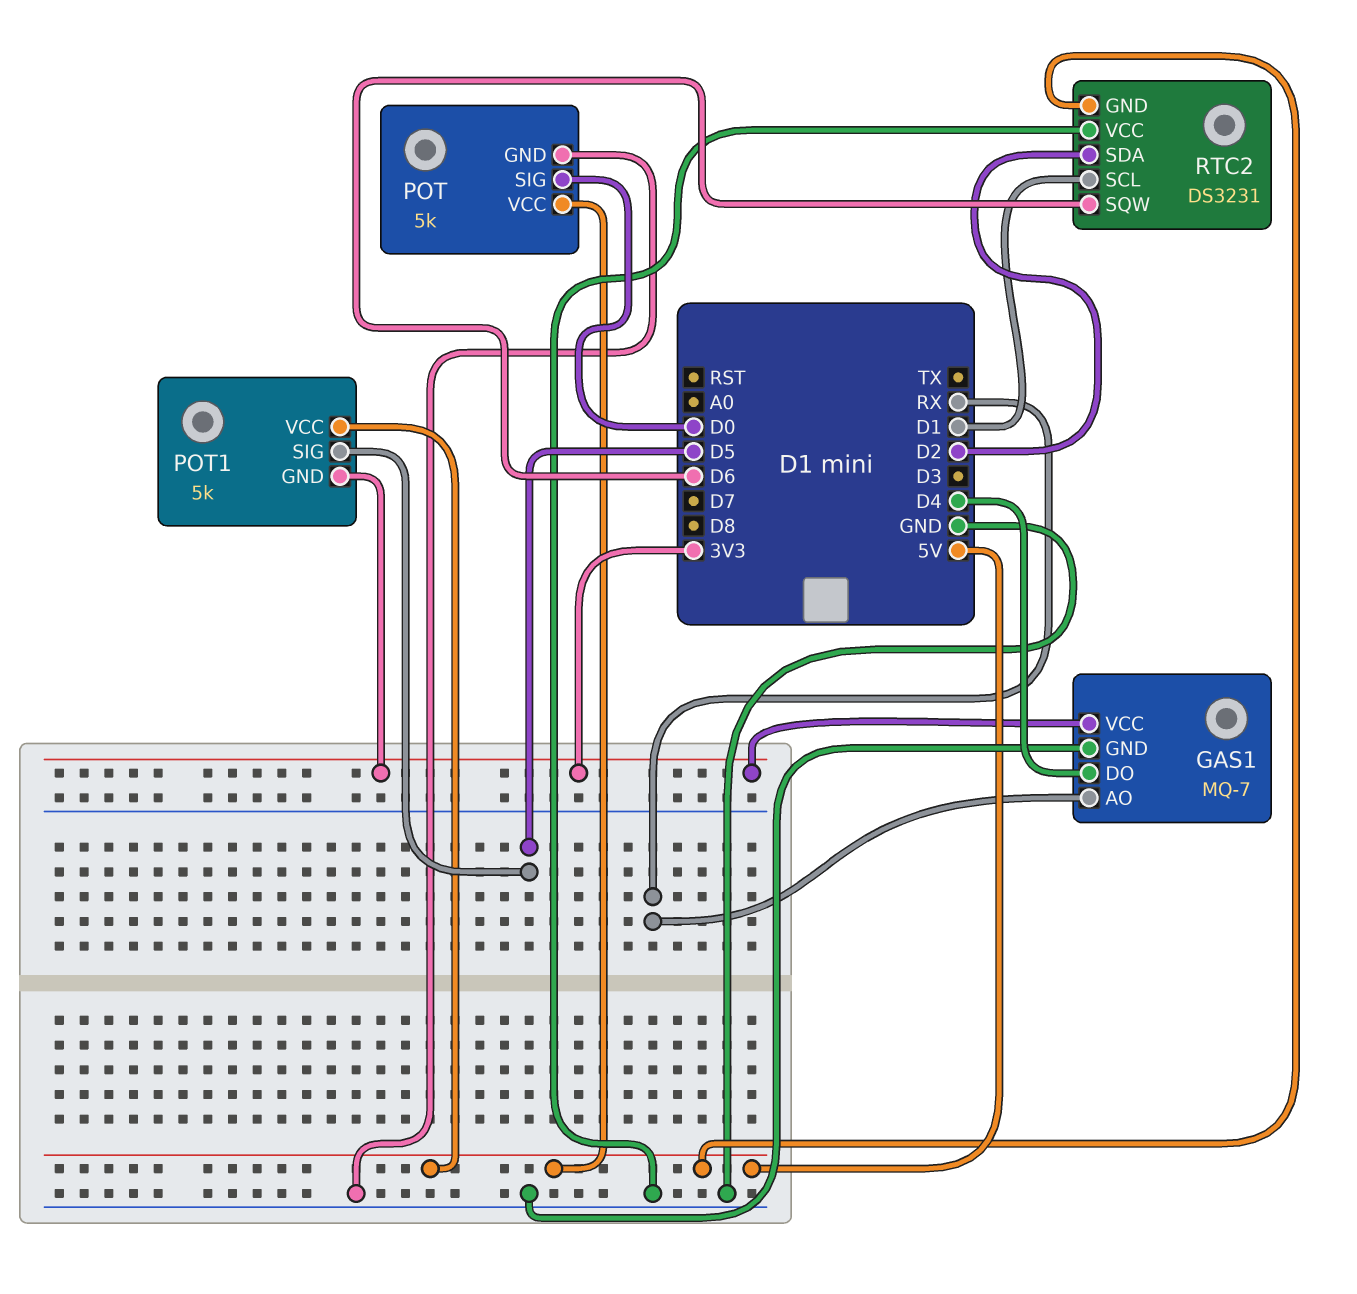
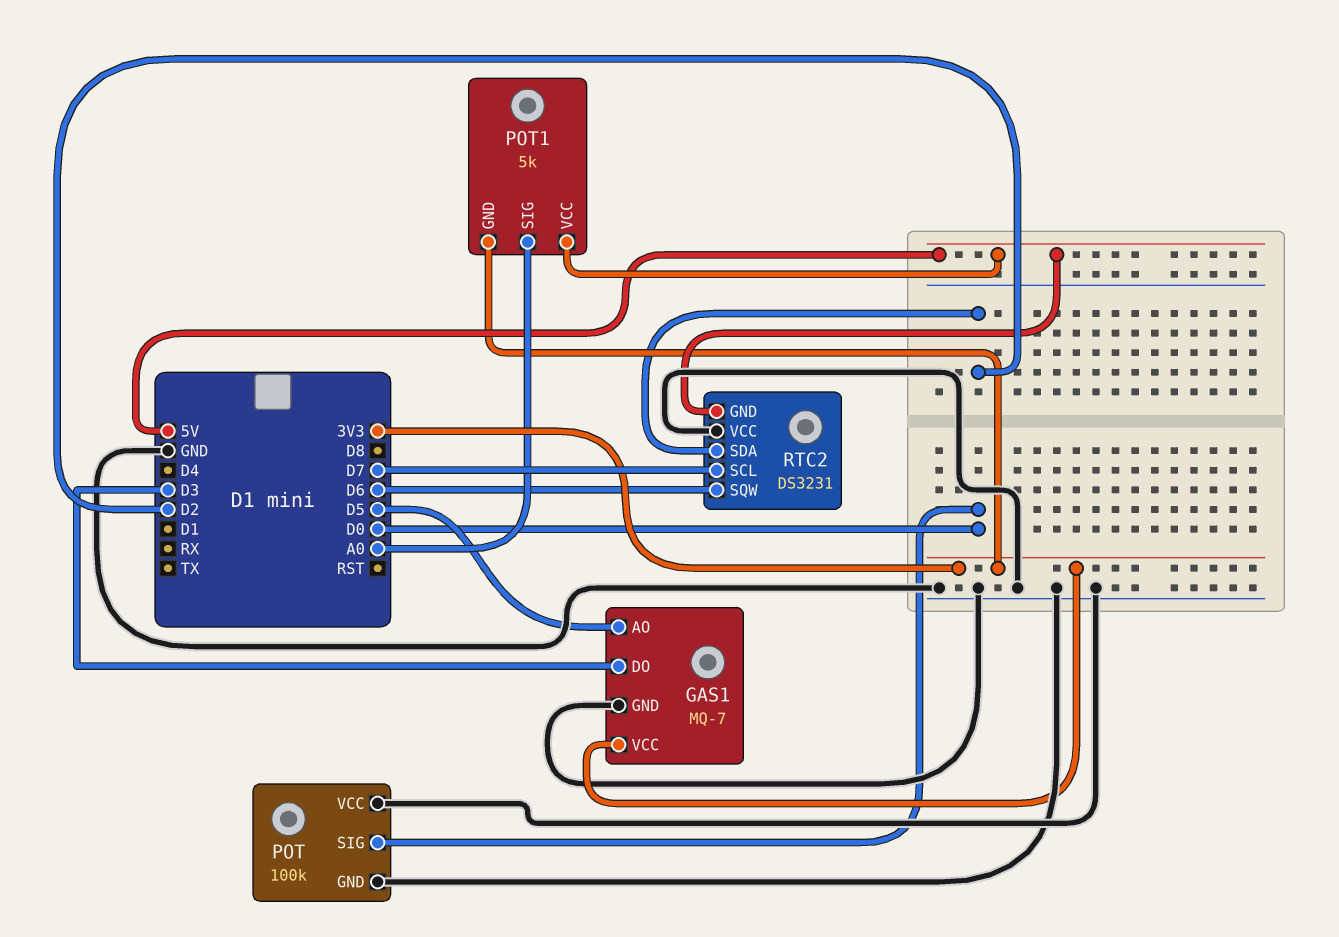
GAS1 pin AO: RX -> D5
GAS1 pin DO: D4 -> D3
POT: 5k -> 100k
POT pin VCC: 5V -> GND
POT1 pin SIG: D5 -> A0
RTC2 pin SCL: D1 -> D7

